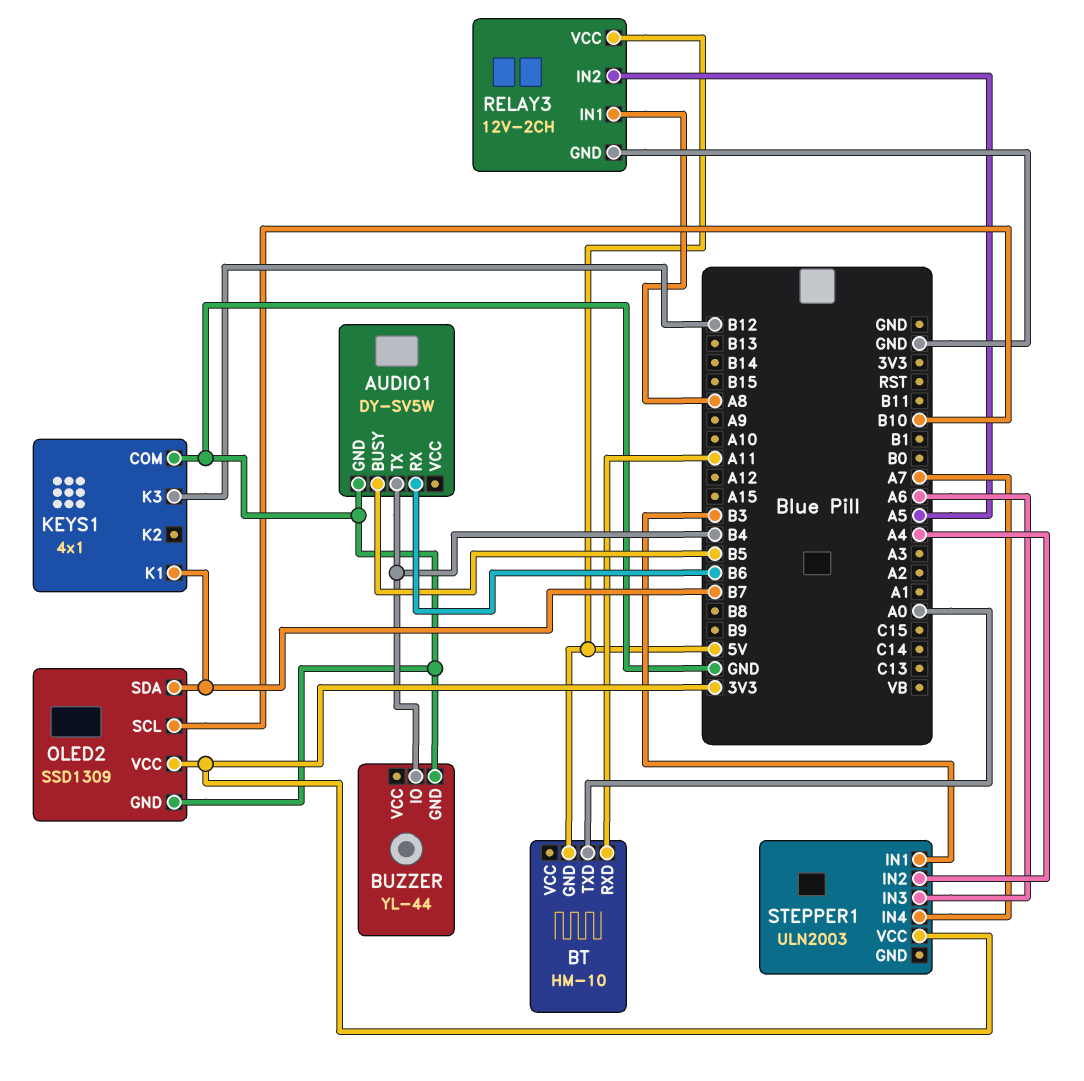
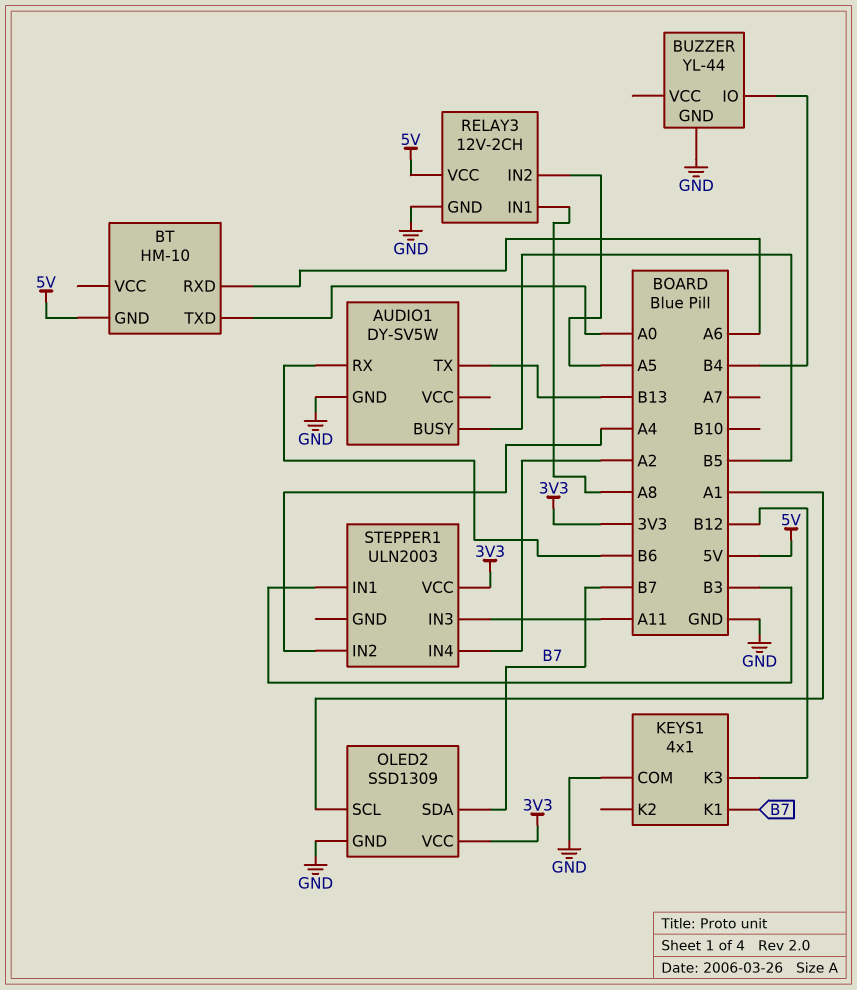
AUDIO1 pin TX: B4 -> B13
BT pin RXD: A11 -> A6
OLED2 pin SCL: B10 -> A1
STEPPER1 pin IN3: A6 -> A11
STEPPER1 pin IN4: A7 -> A2

